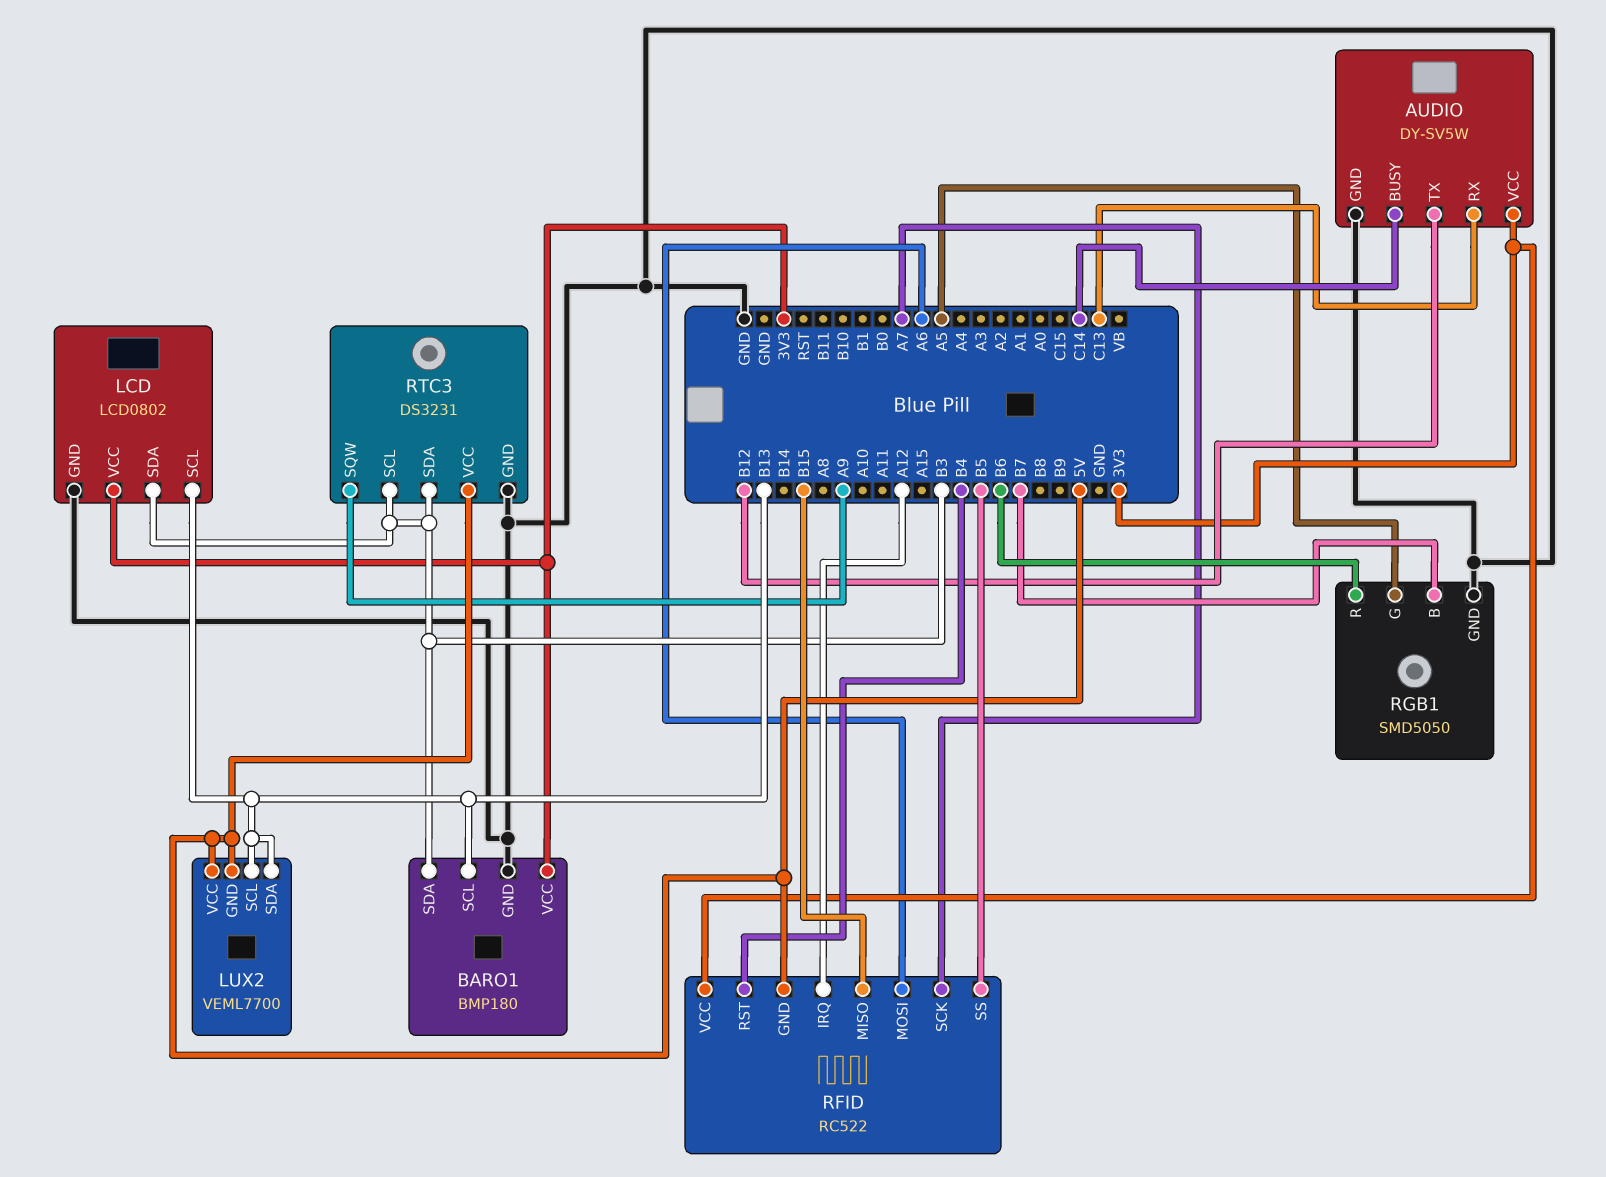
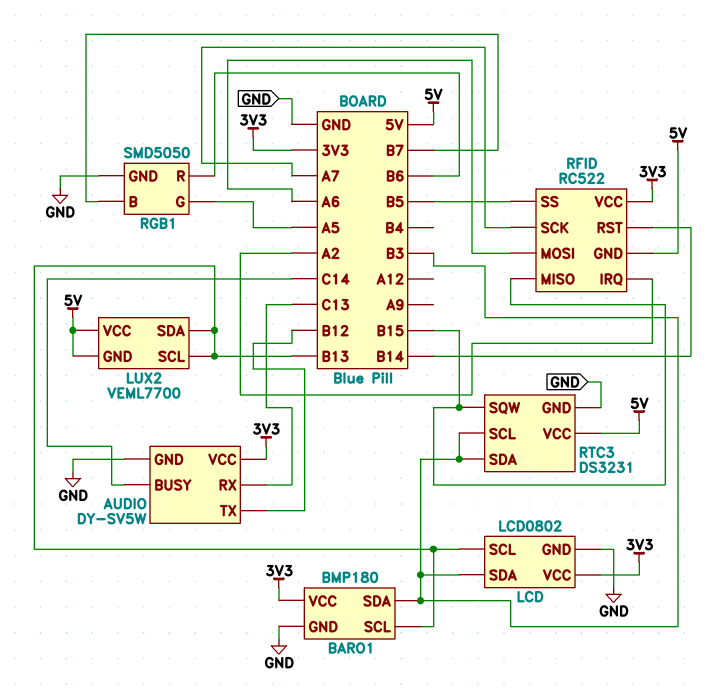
RFID pin IRQ: A12 -> A2
RFID pin RST: B4 -> B14
RTC3 pin SQW: A9 -> B15

